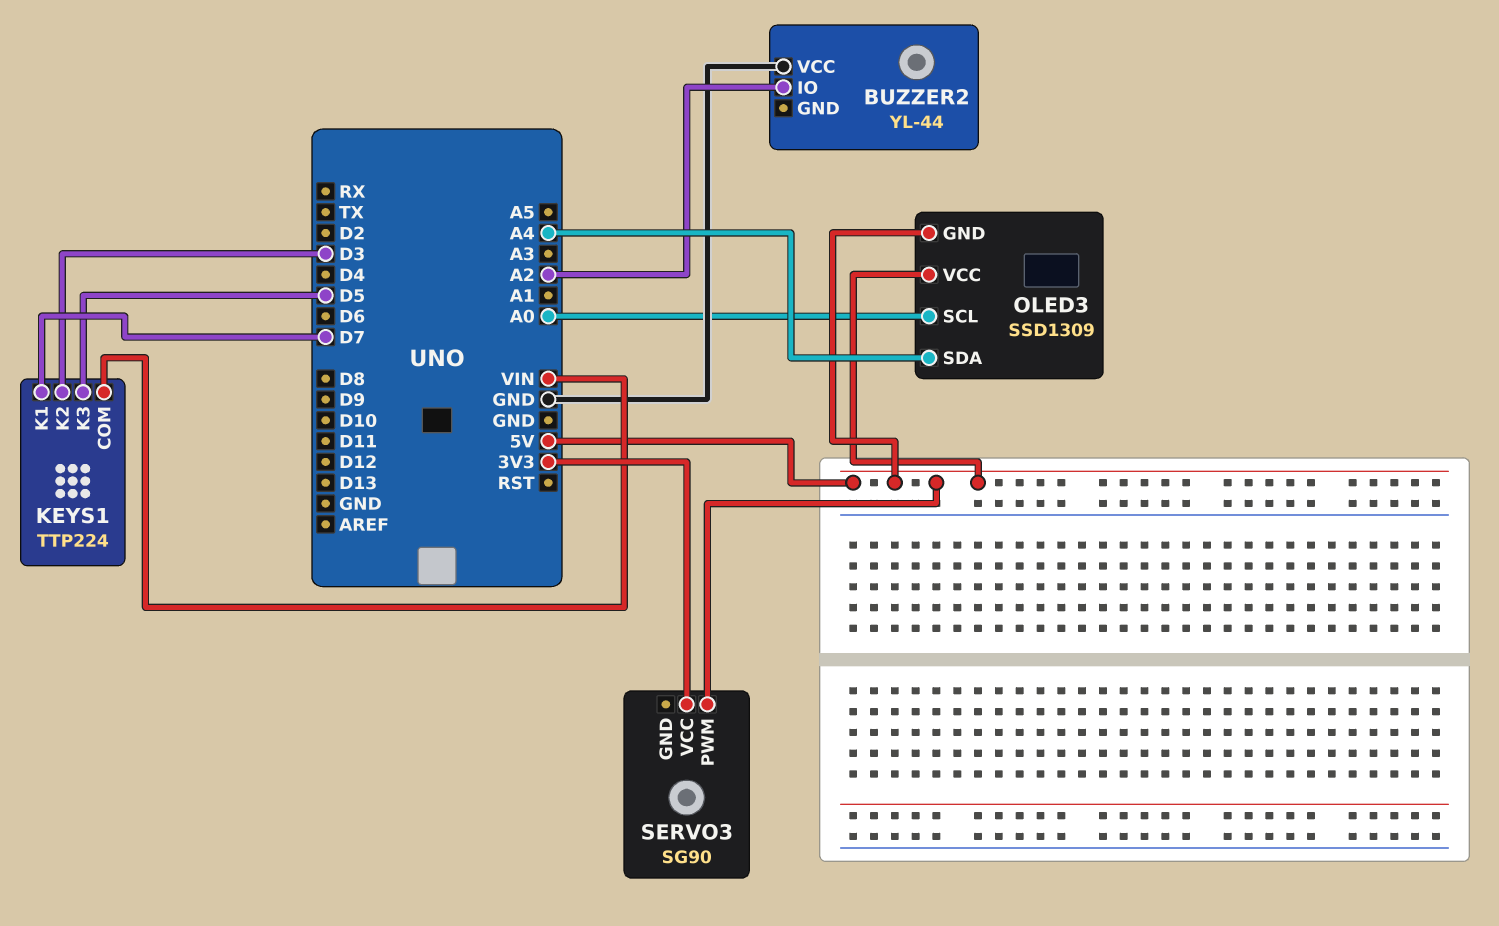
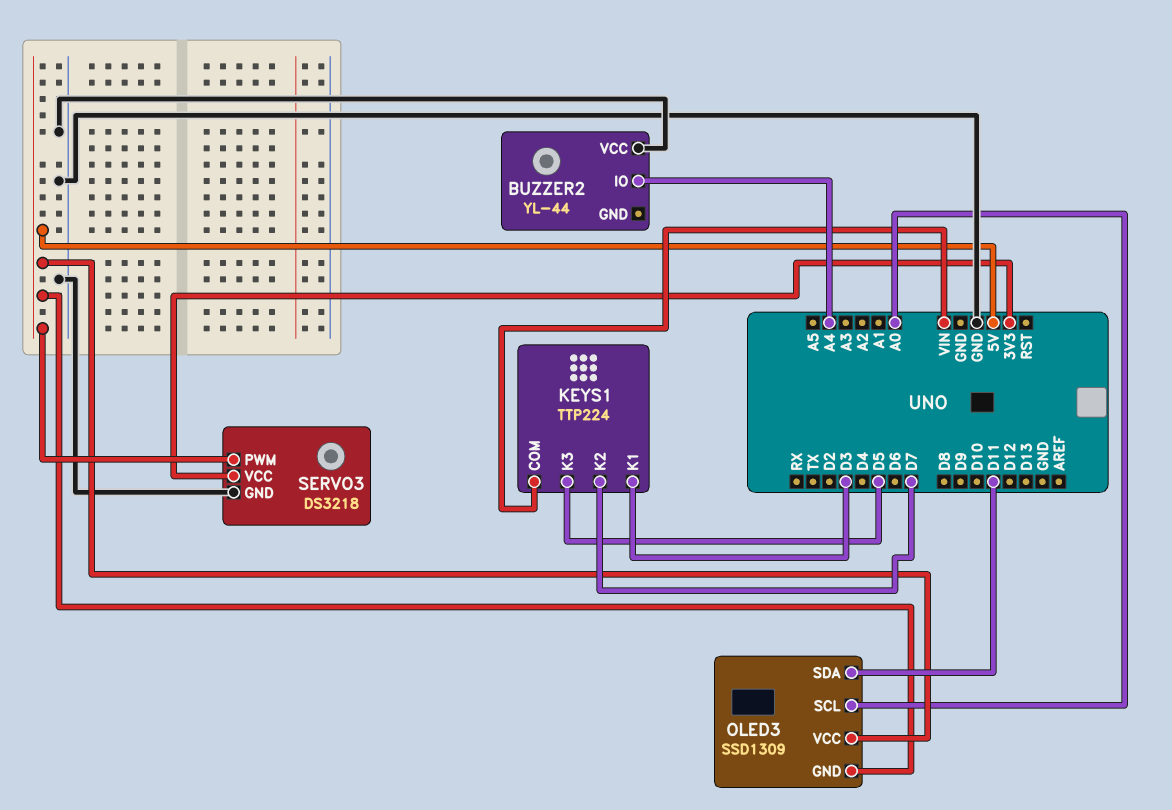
BUZZER2 pin IO: A2 -> A4
KEYS1 pin K1: D7 -> D3
KEYS1 pin K2: D3 -> D7
OLED3 pin SDA: A4 -> D11
SERVO3: SG90 -> DS3218
SERVO3 pin GND: none -> GND

